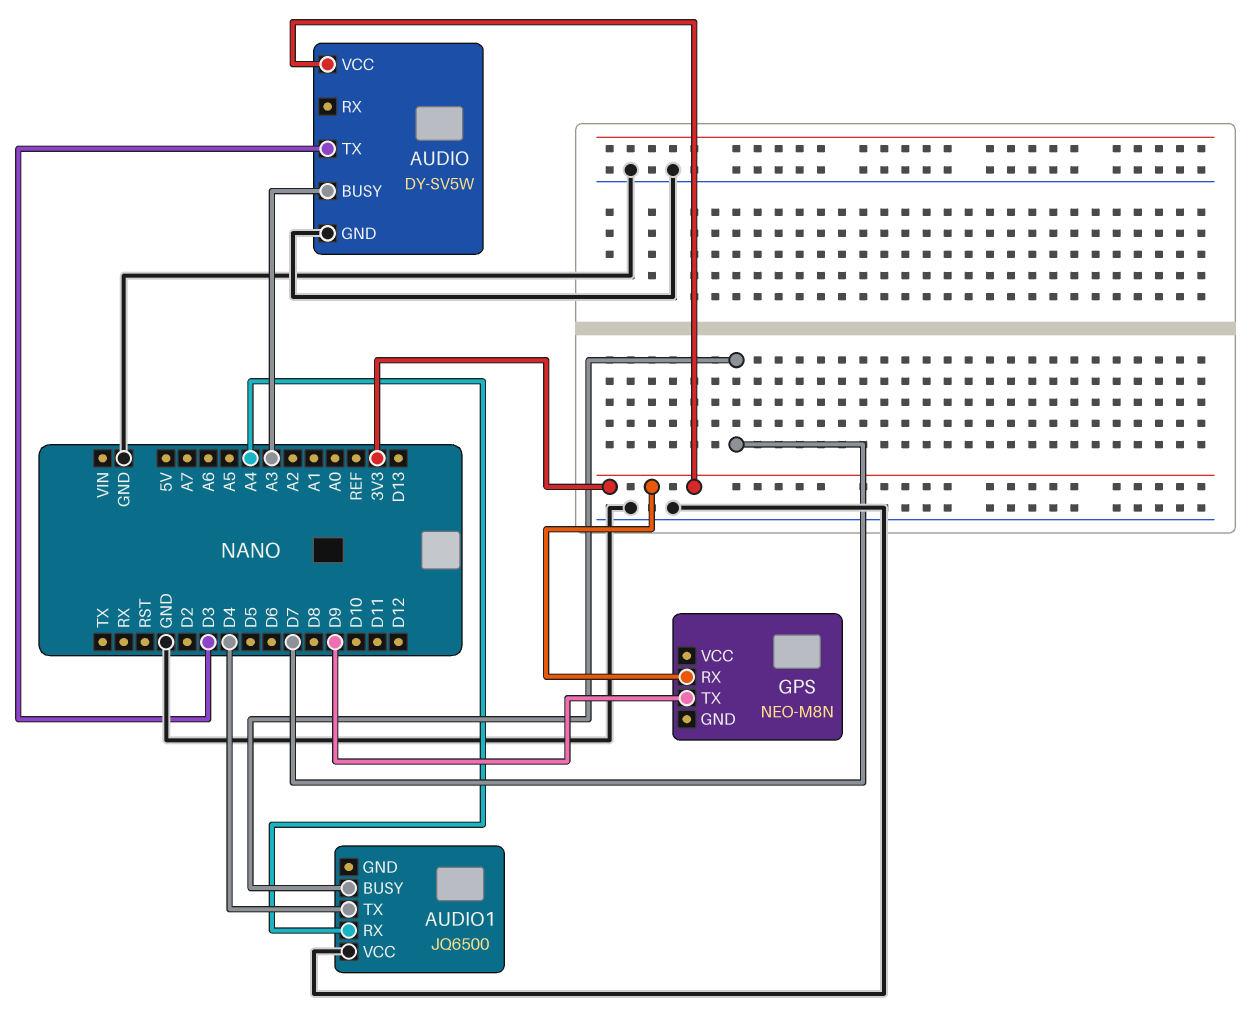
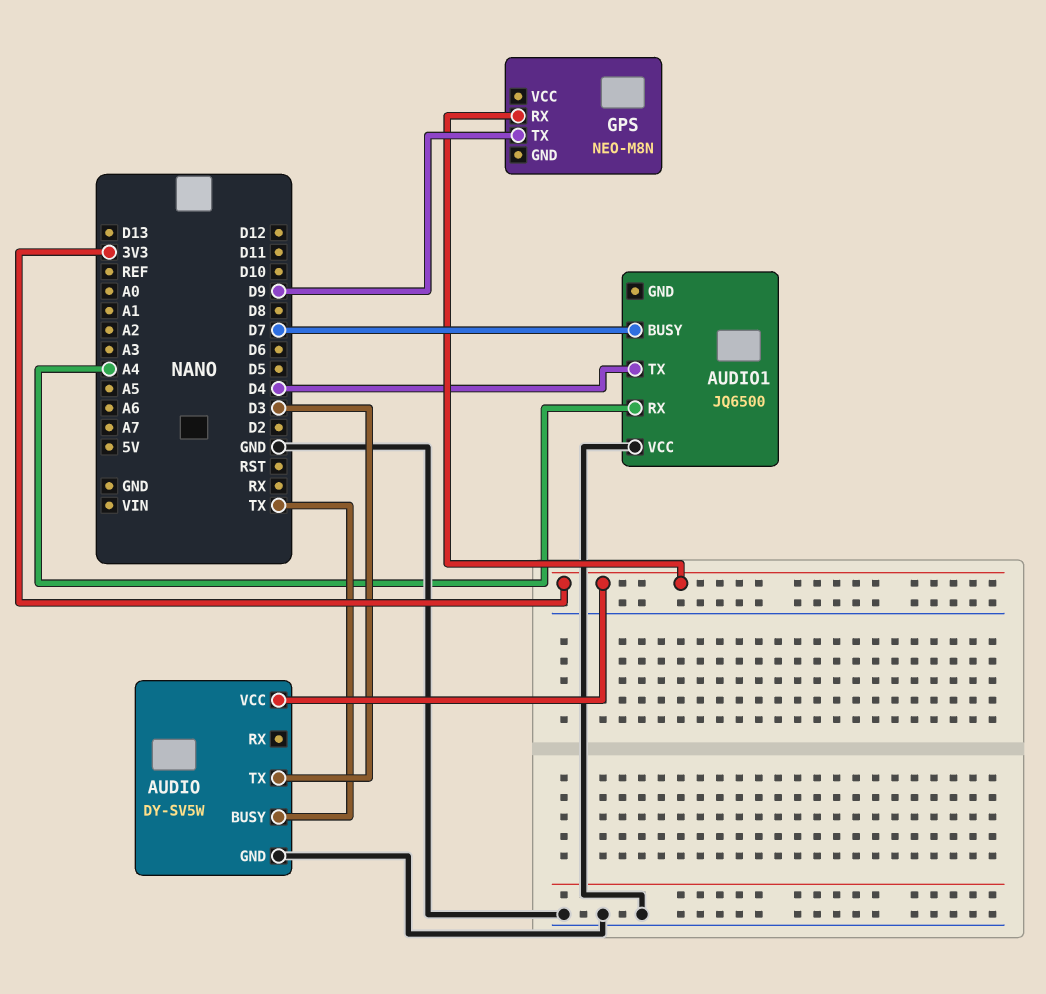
AUDIO pin BUSY: A3 -> TX

